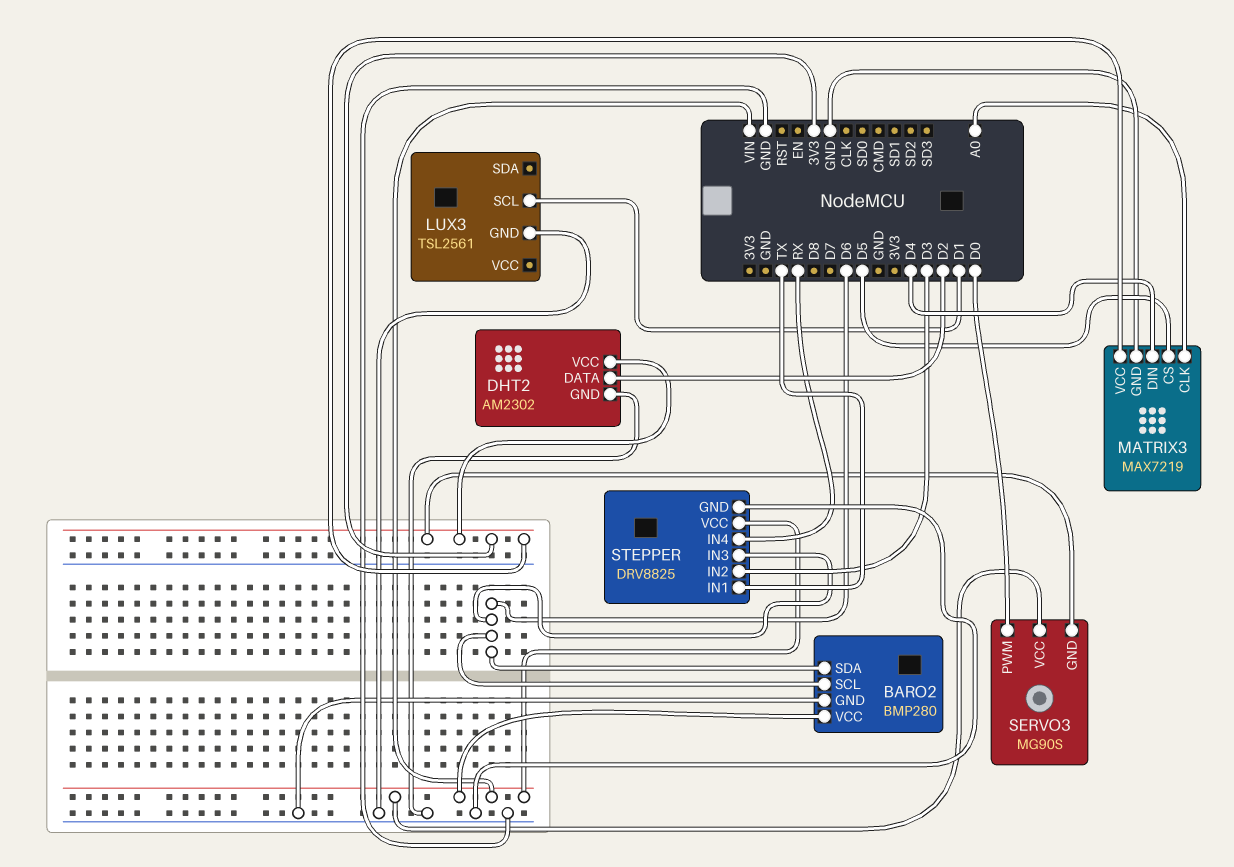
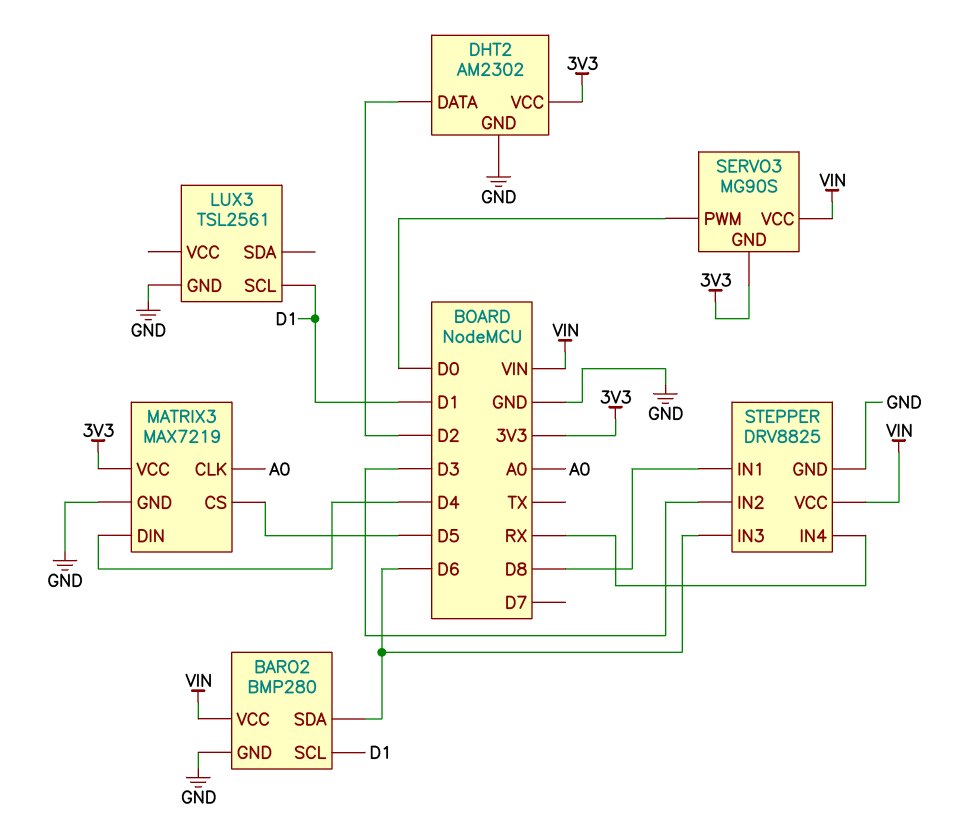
BARO2 pin SCL: D6 -> D1
STEPPER pin IN1: TX -> D8

